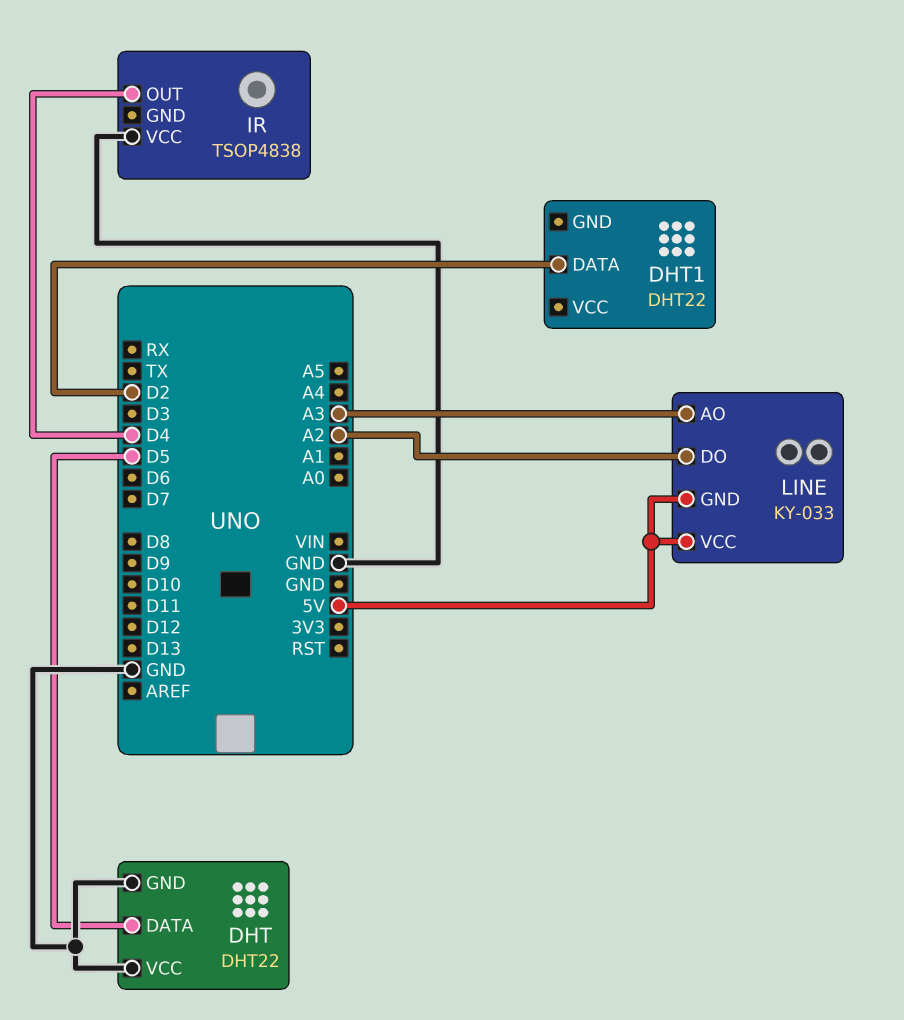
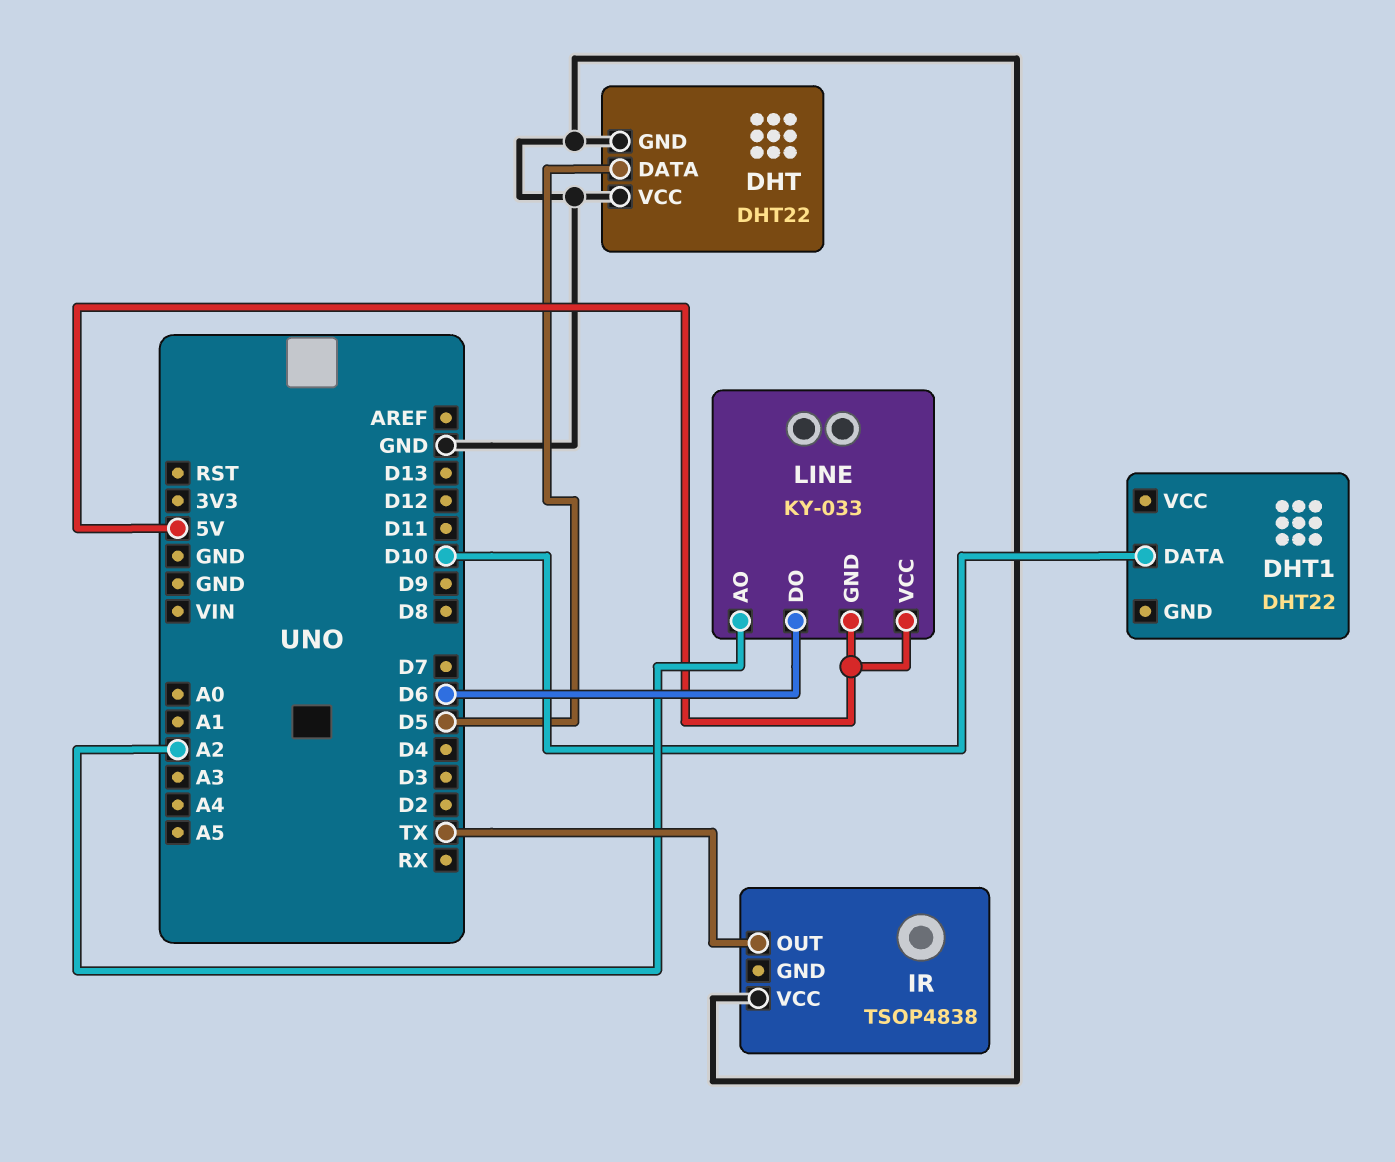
DHT1 pin DATA: D2 -> D10
IR pin OUT: D4 -> TX
LINE pin AO: A3 -> A2
LINE pin DO: A2 -> D6

